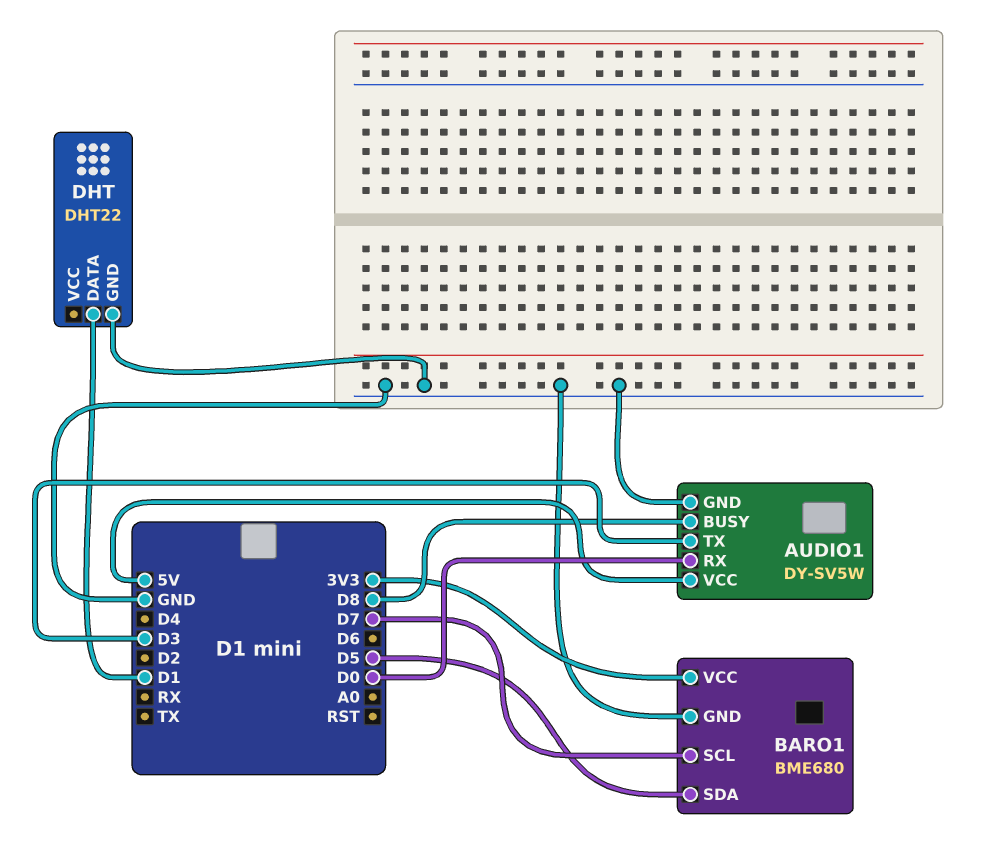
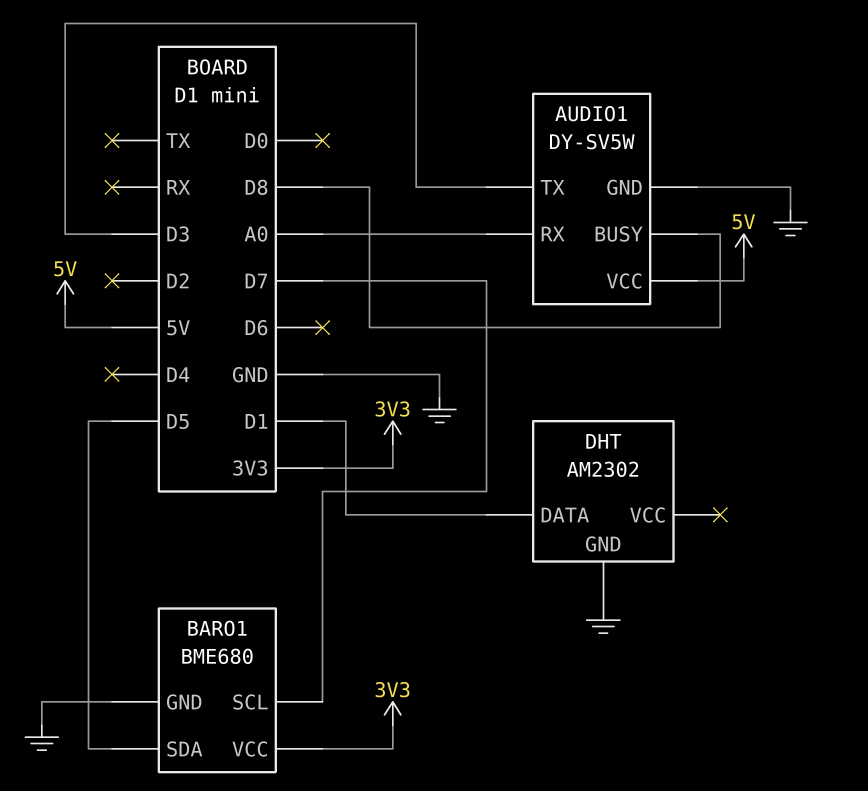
AUDIO1 pin RX: D0 -> A0
DHT: DHT22 -> AM2302

